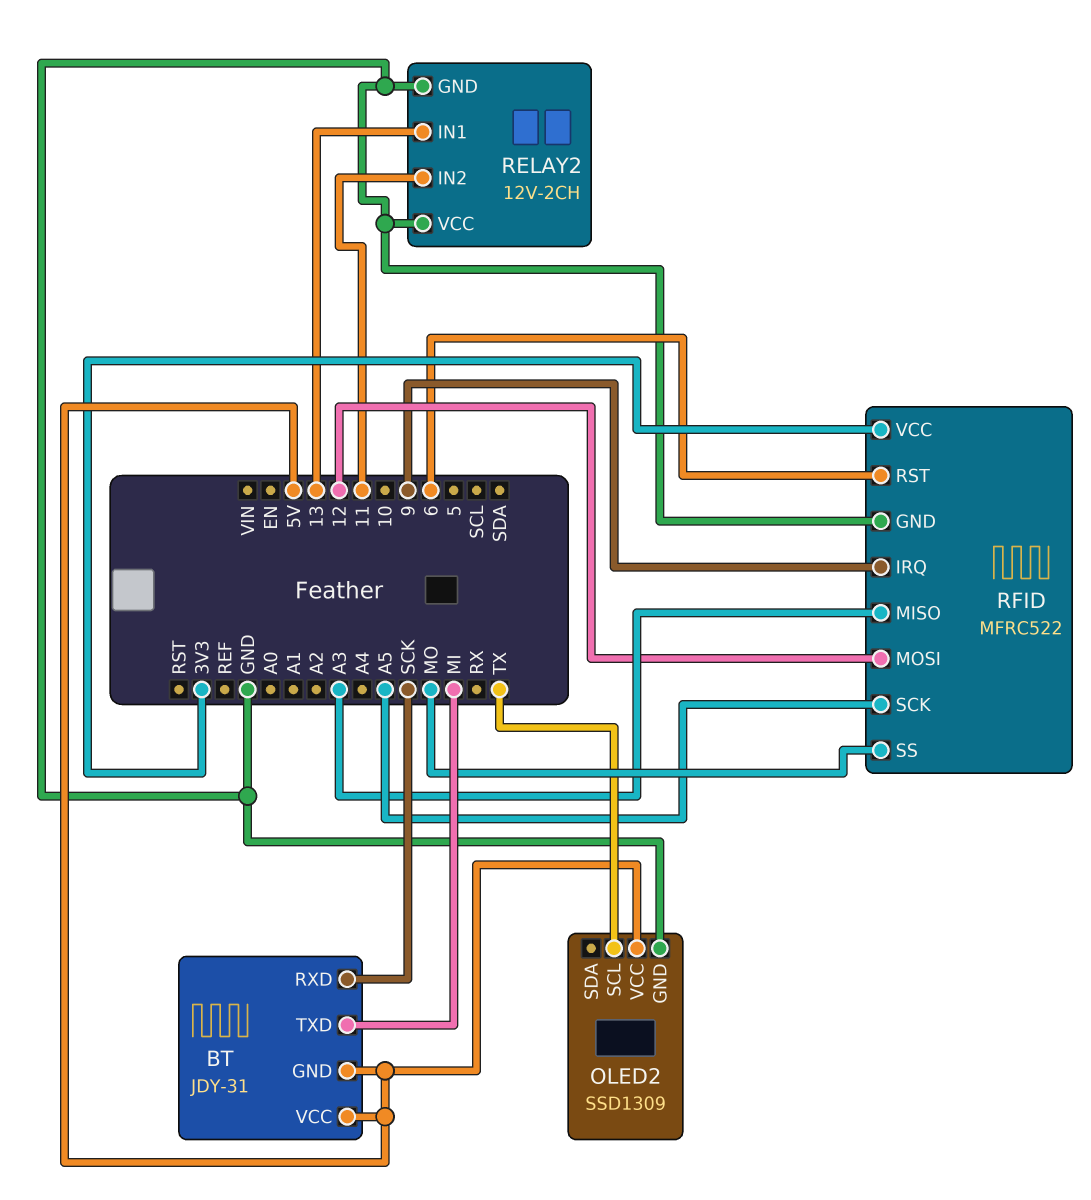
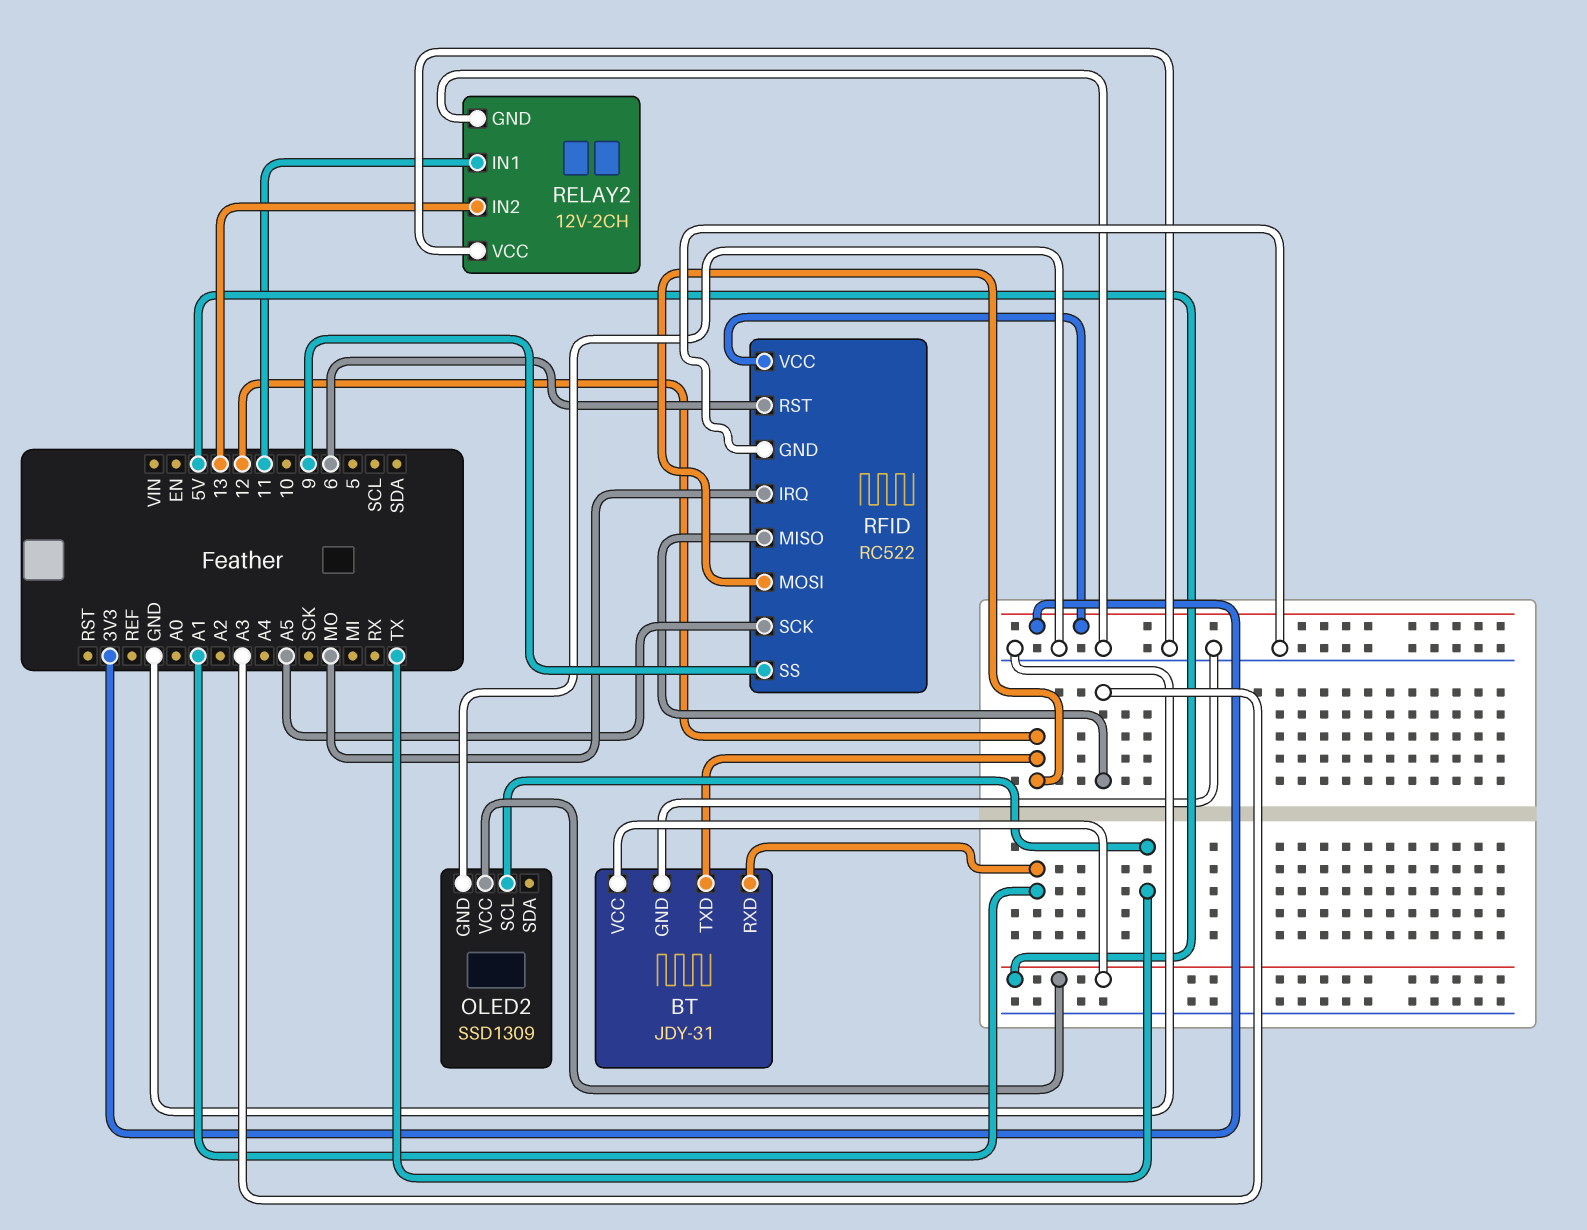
BT pin GND: 5V -> GND
BT pin RXD: SCK -> A1
BT pin TXD: MI -> 12
RELAY2 pin IN1: 13 -> 11
RELAY2 pin IN2: 11 -> 13
RFID: MFRC522 -> RC522
RFID pin IRQ: 9 -> MO
RFID pin SS: MO -> 9

